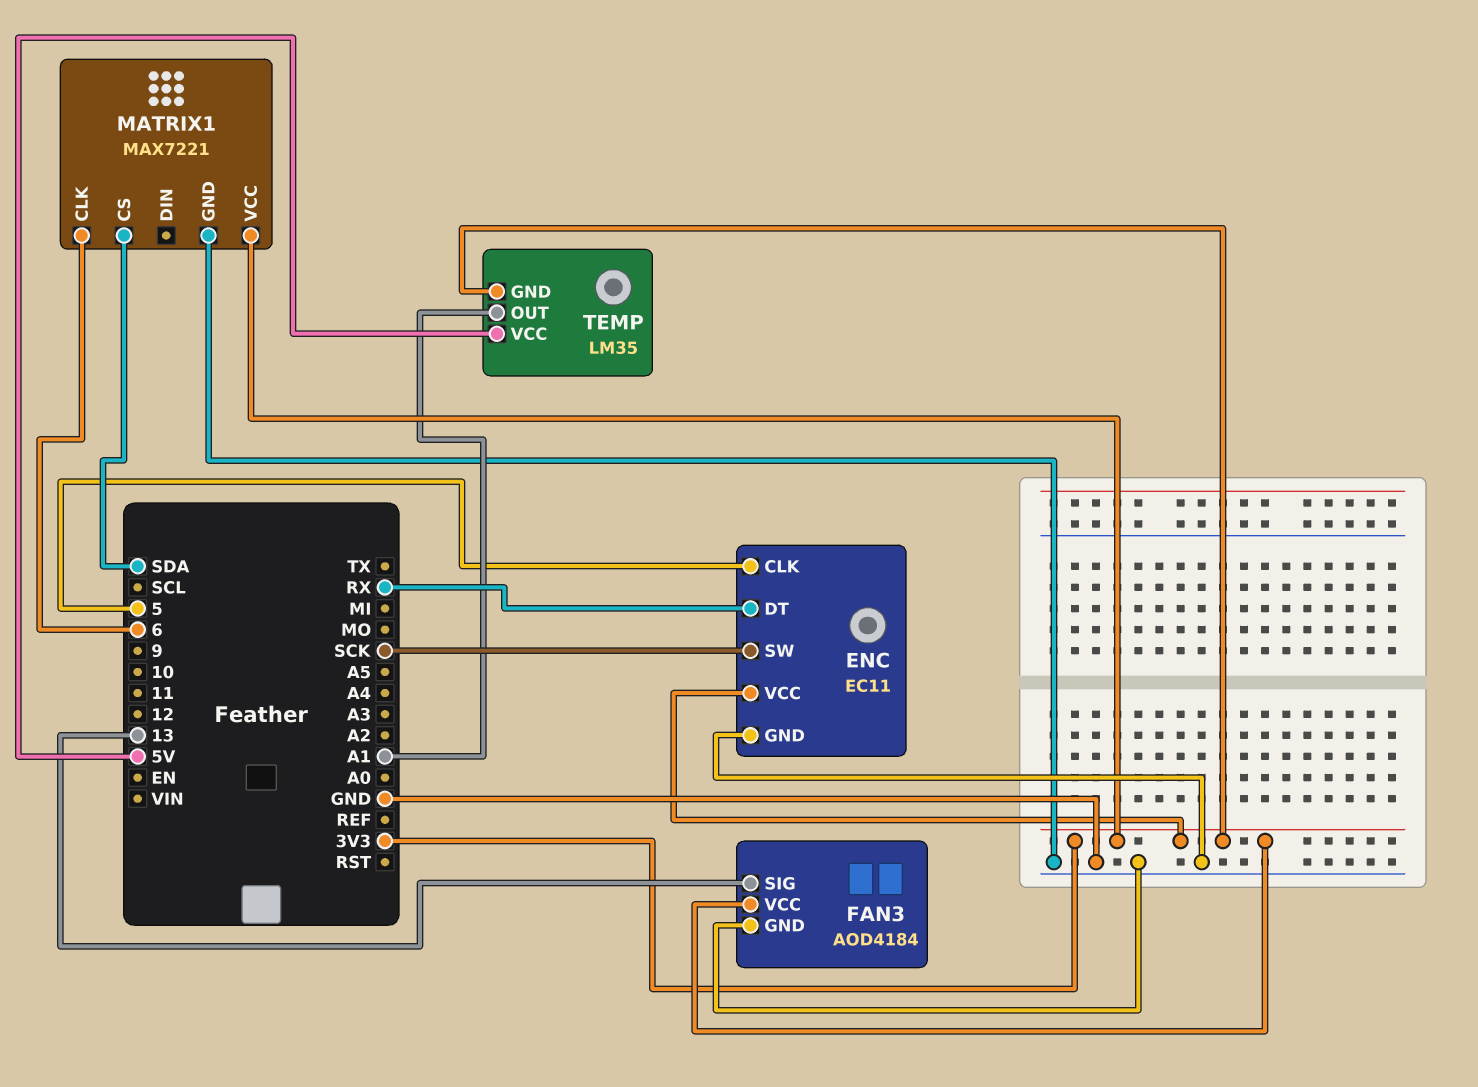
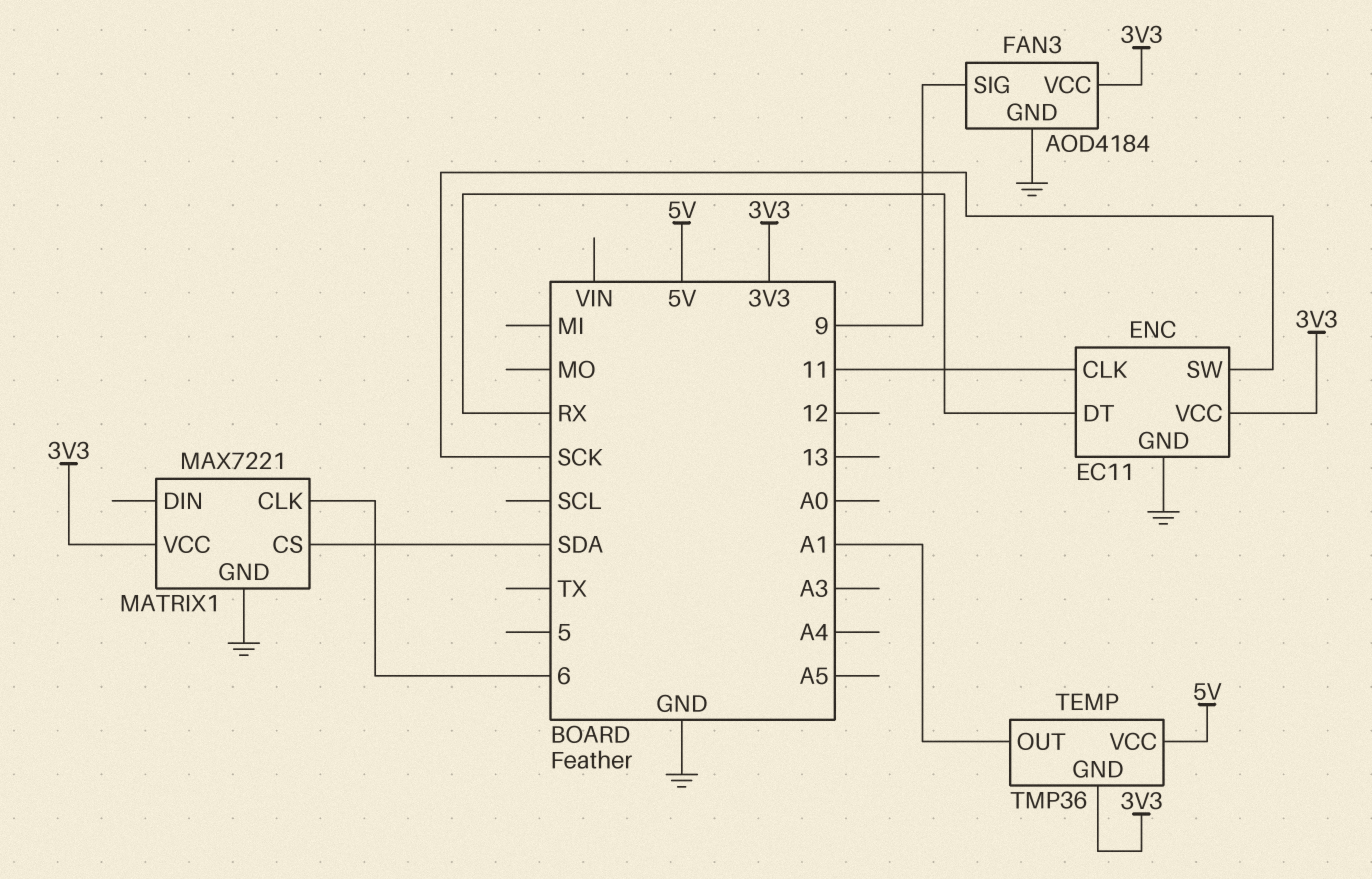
ENC pin CLK: 5 -> 11
FAN3 pin SIG: 13 -> 9
TEMP: LM35 -> TMP36

